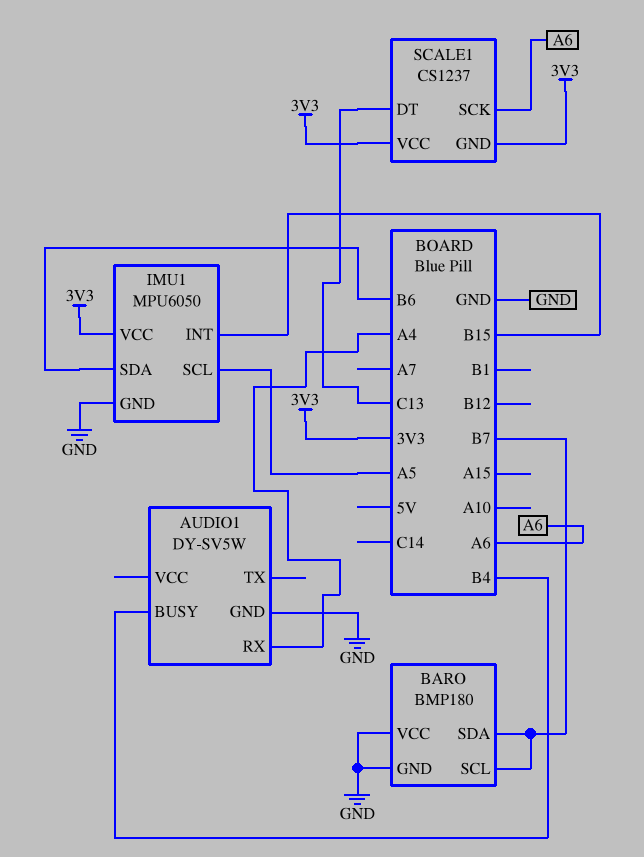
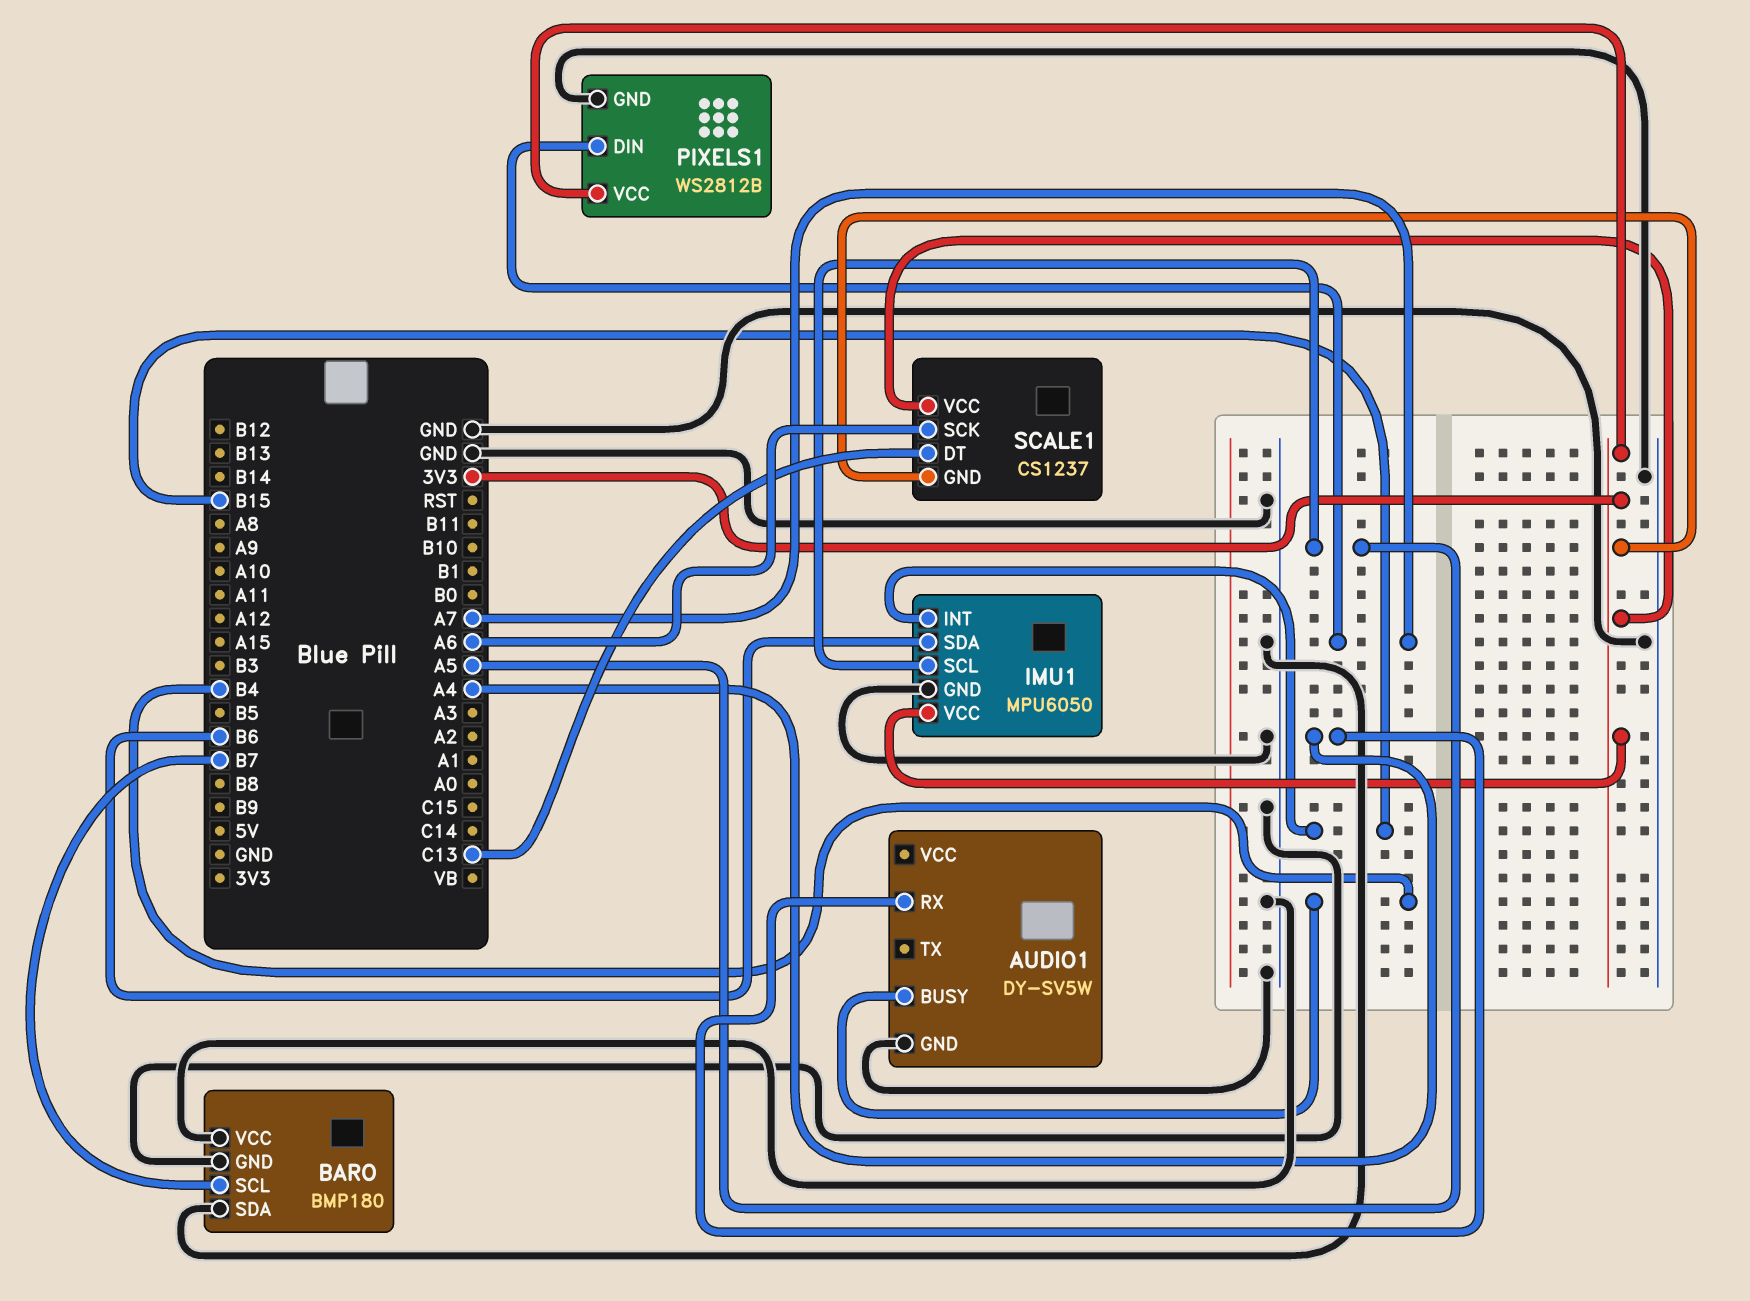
BARO pin SDA: B7 -> GND
PIXELS1: none -> WS2812B
PIXELS1 pin DIN: none -> A7
PIXELS1 pin GND: none -> GND
PIXELS1 pin VCC: none -> 3V3

